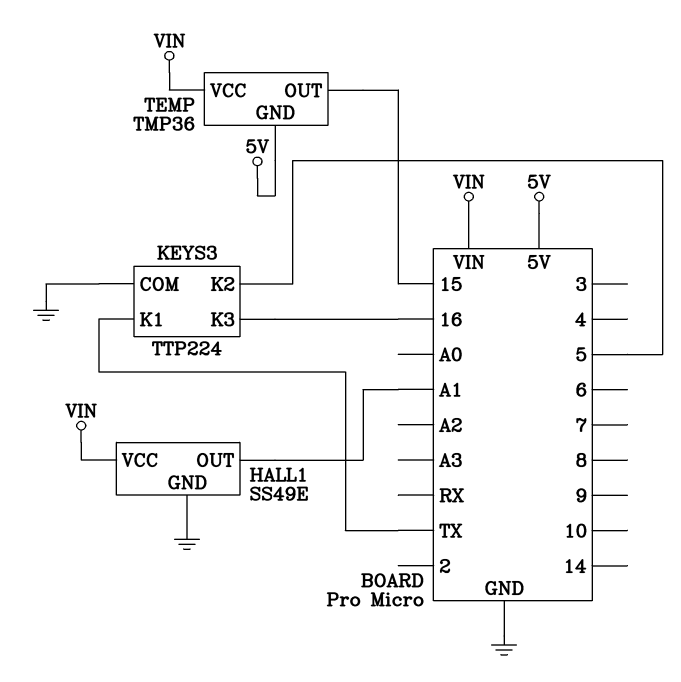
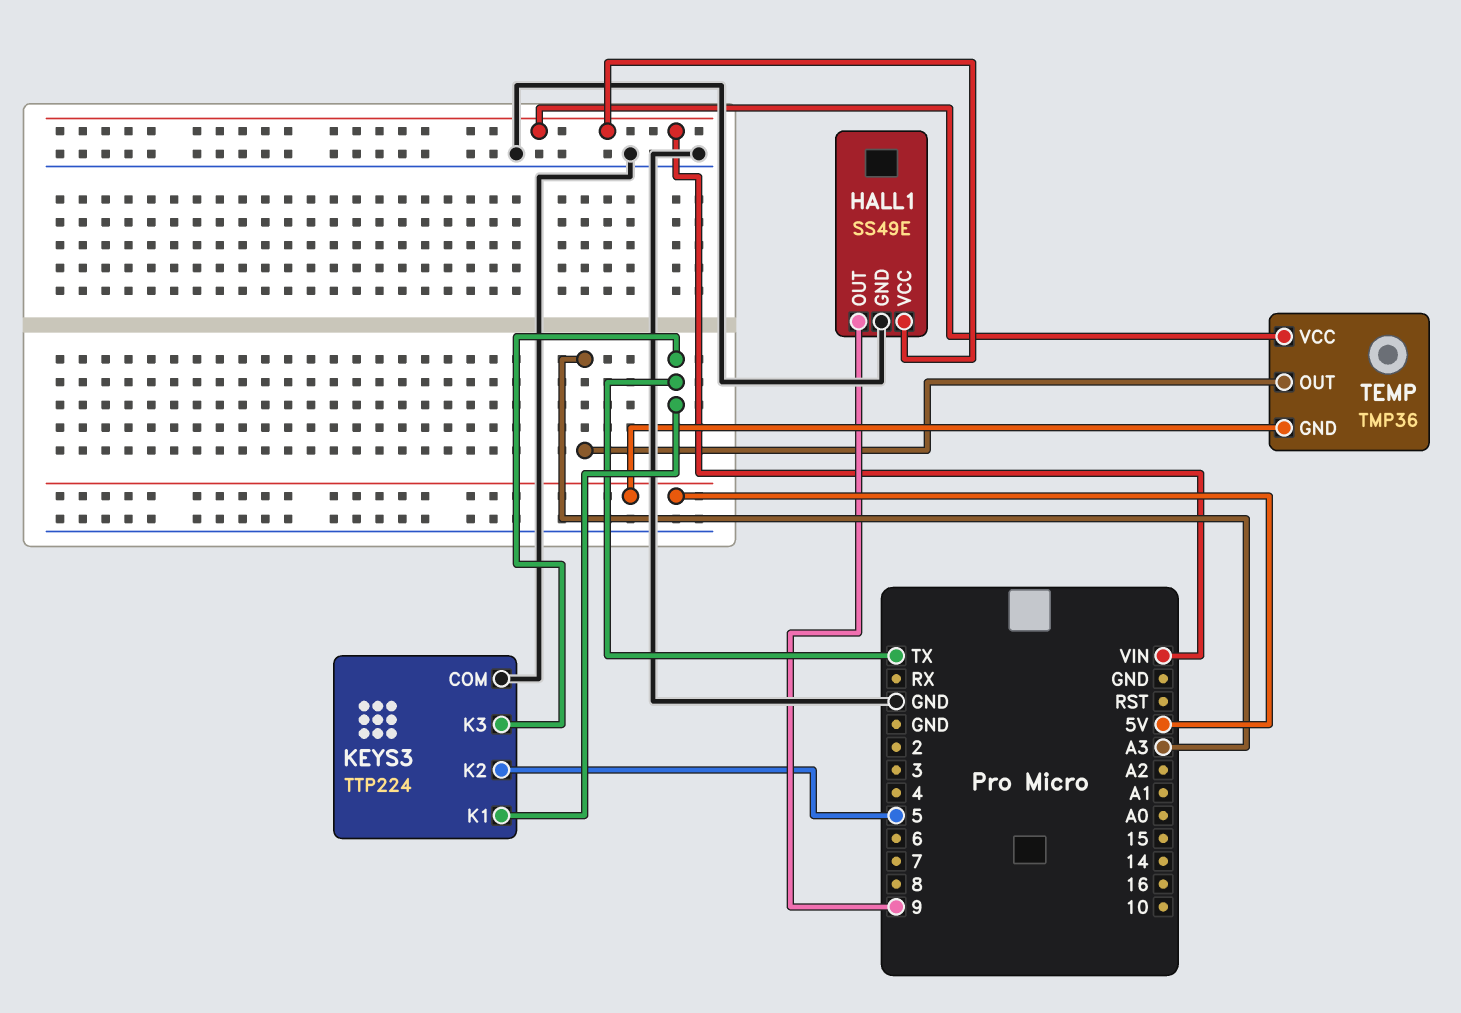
HALL1 pin OUT: A1 -> 9
KEYS3 pin K3: 16 -> TX
TEMP pin OUT: 15 -> A3

